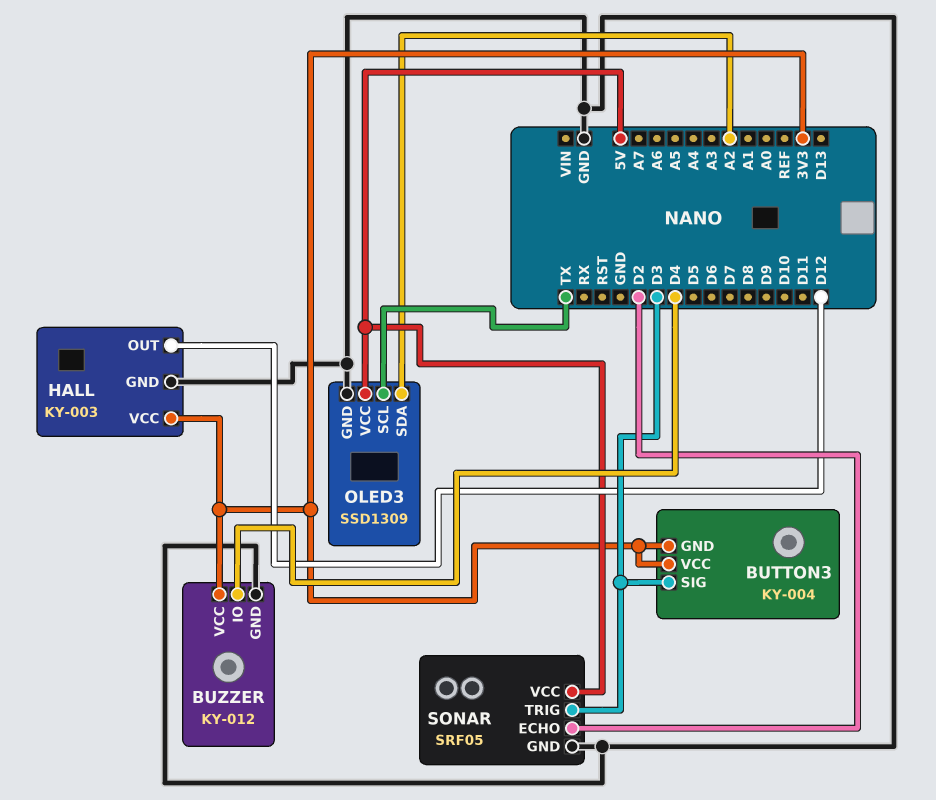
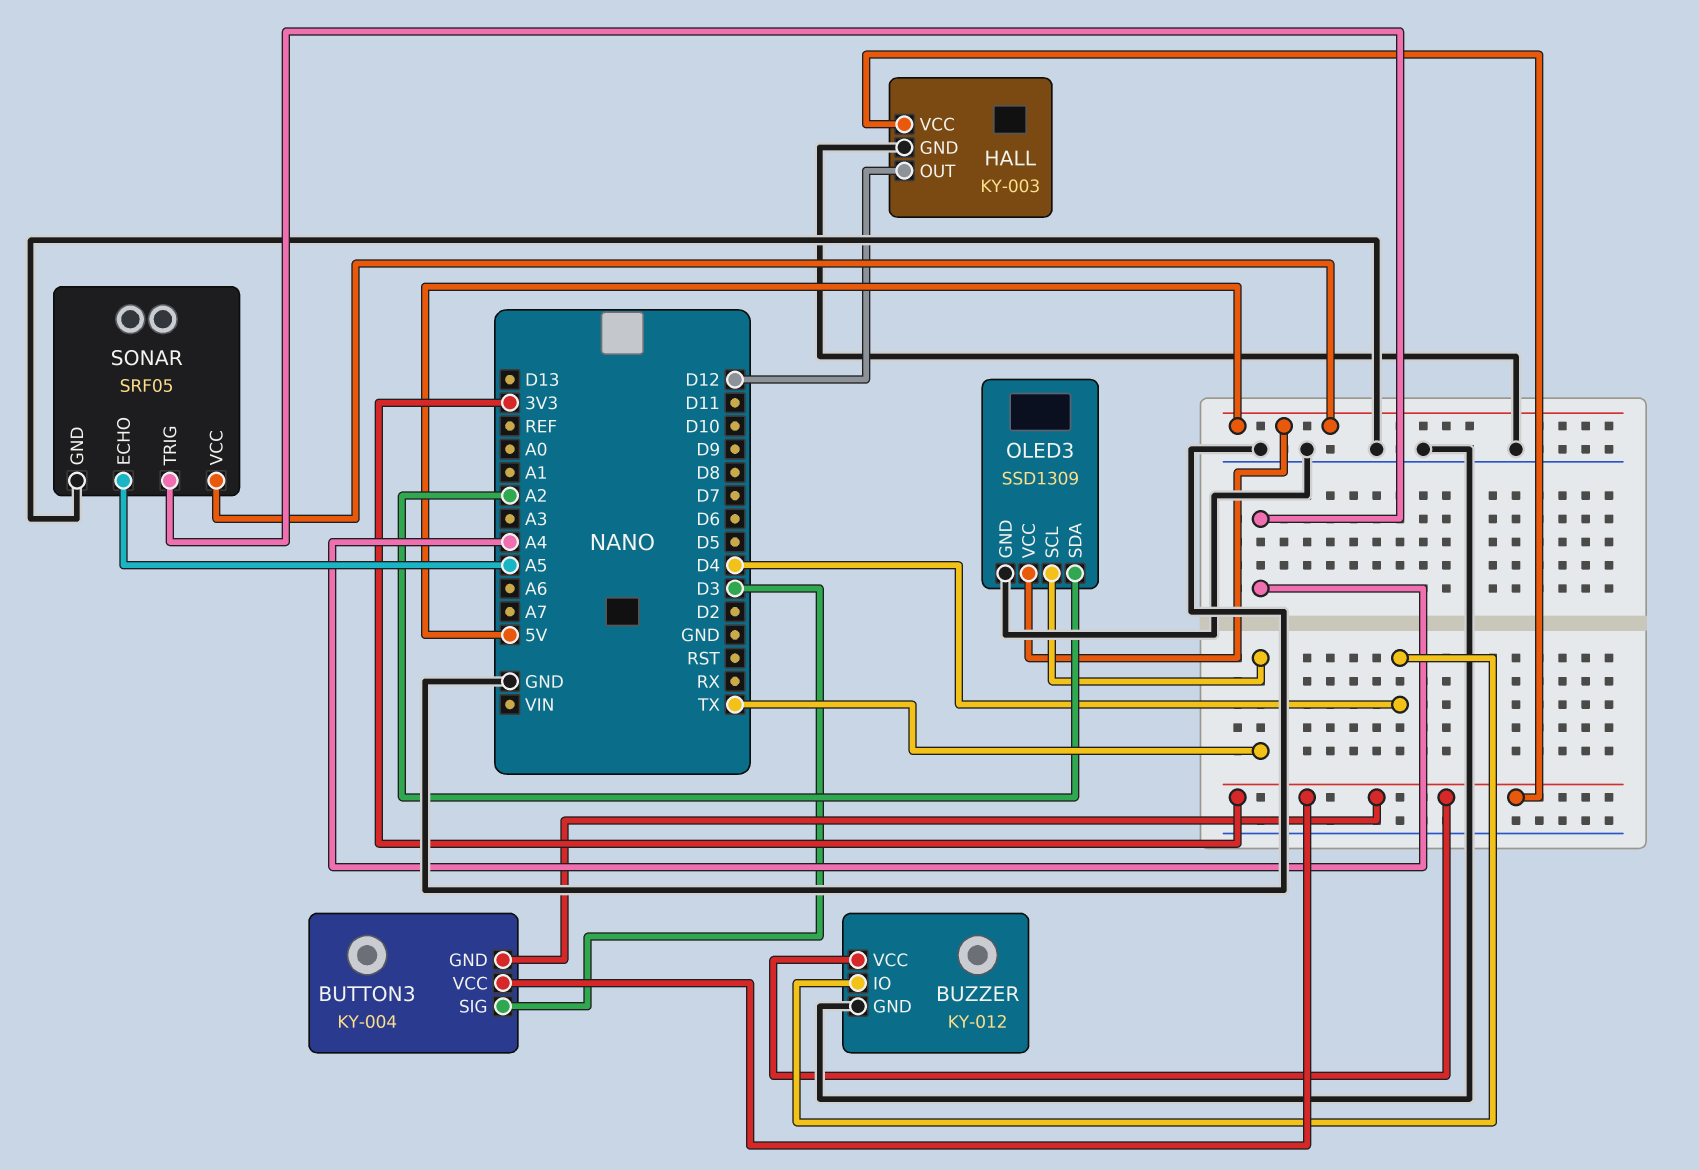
SONAR pin ECHO: D2 -> A5
SONAR pin TRIG: D3 -> A4

